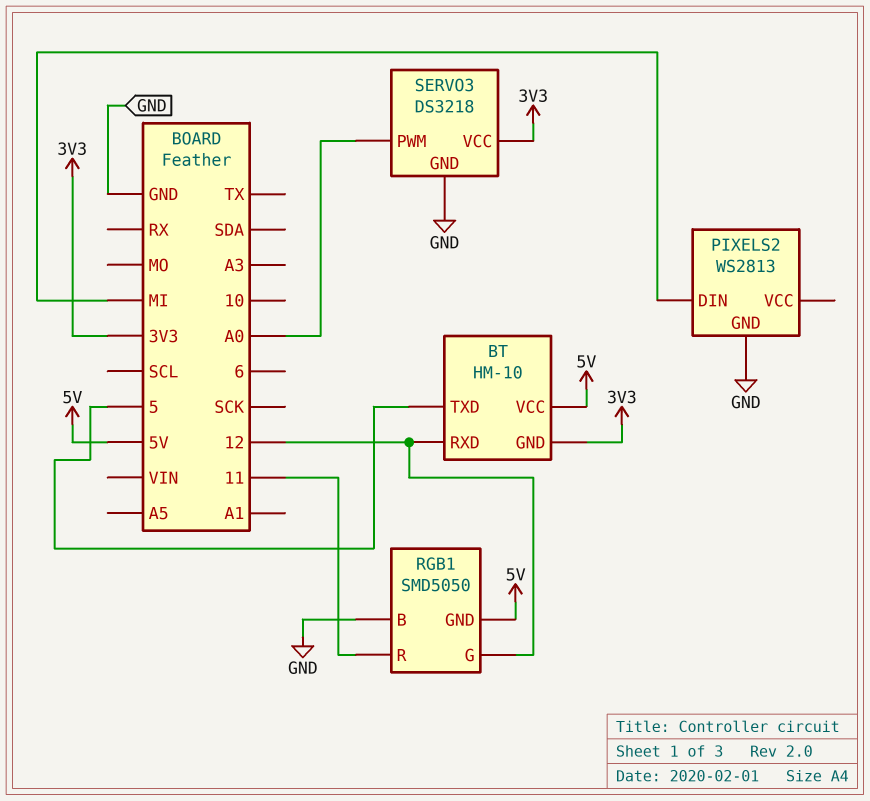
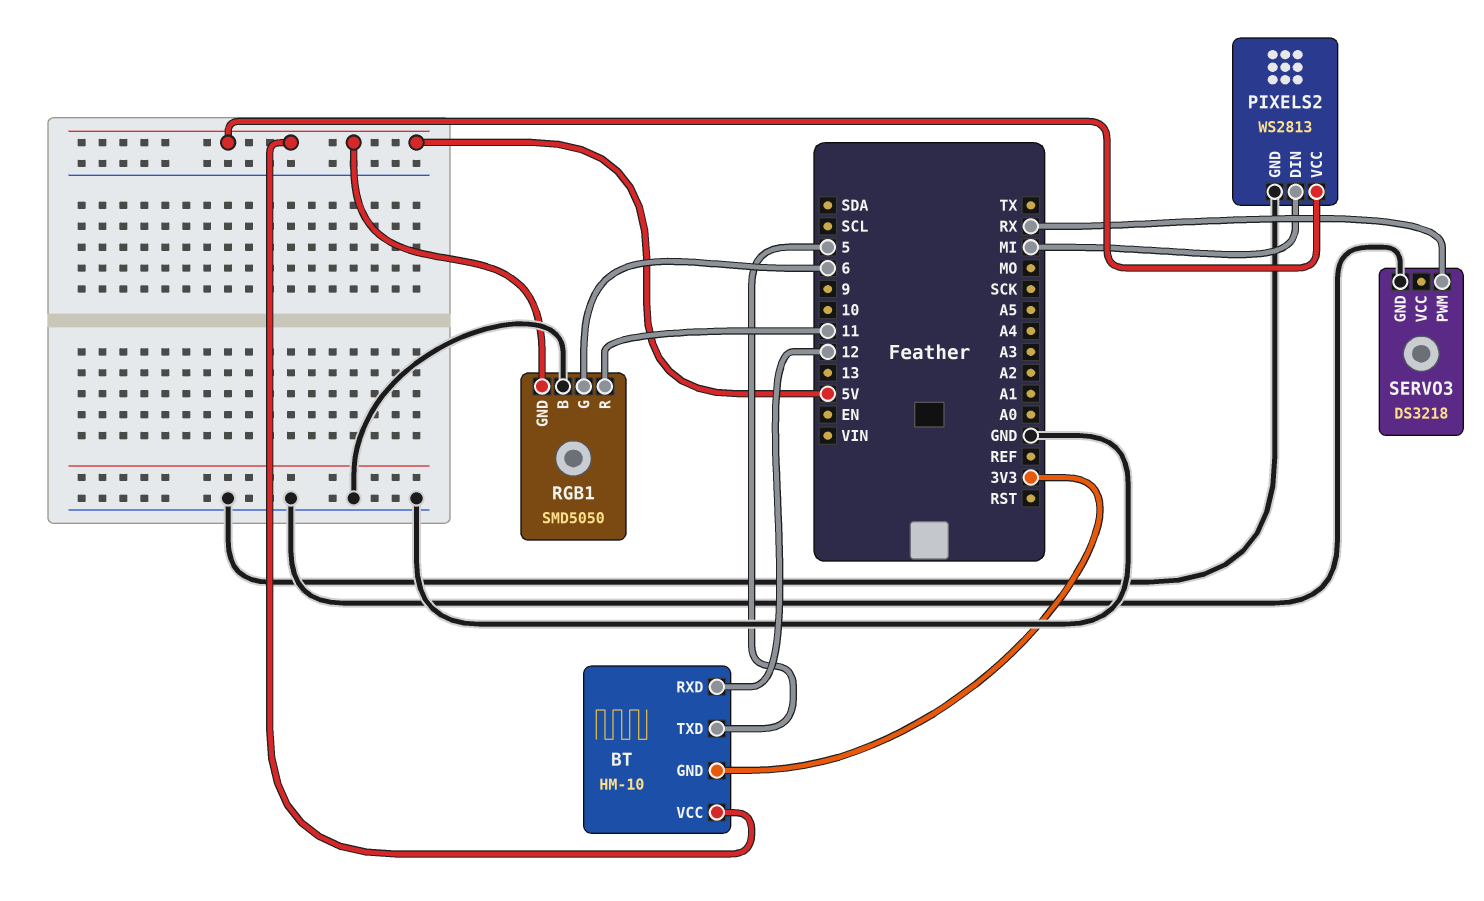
PIXELS2 pin VCC: none -> 5V
RGB1 pin G: 12 -> 6
SERVO3 pin PWM: A0 -> RX
SERVO3 pin VCC: 3V3 -> none

